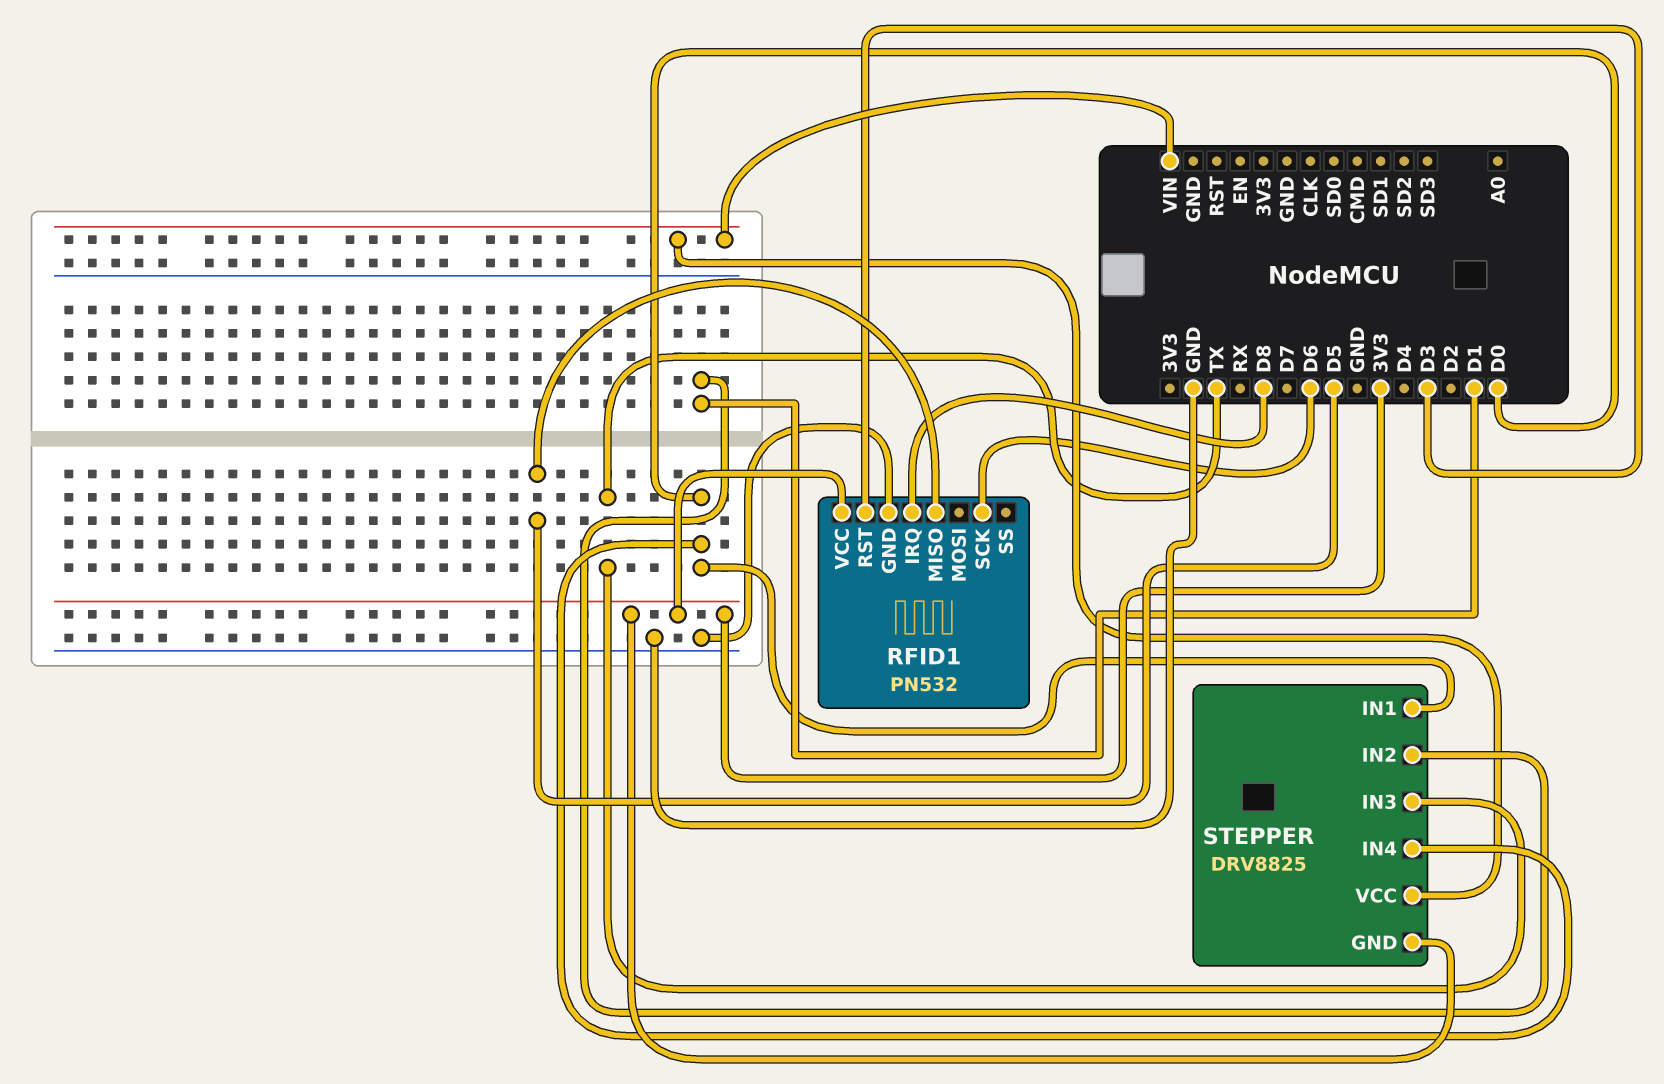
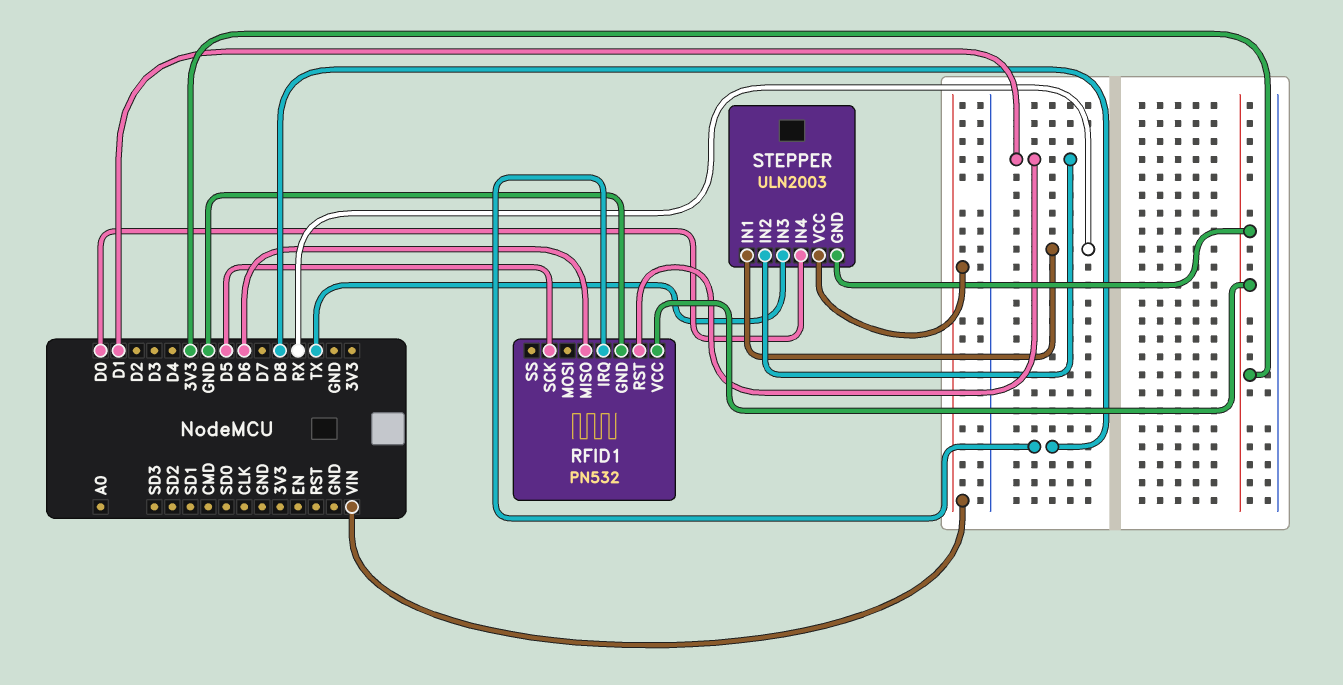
RFID1 pin MISO: D5 -> D6
RFID1 pin RST: D3 -> D1
RFID1 pin SCK: D6 -> D5
STEPPER: DRV8825 -> ULN2003
STEPPER pin IN1: D0 -> RX

